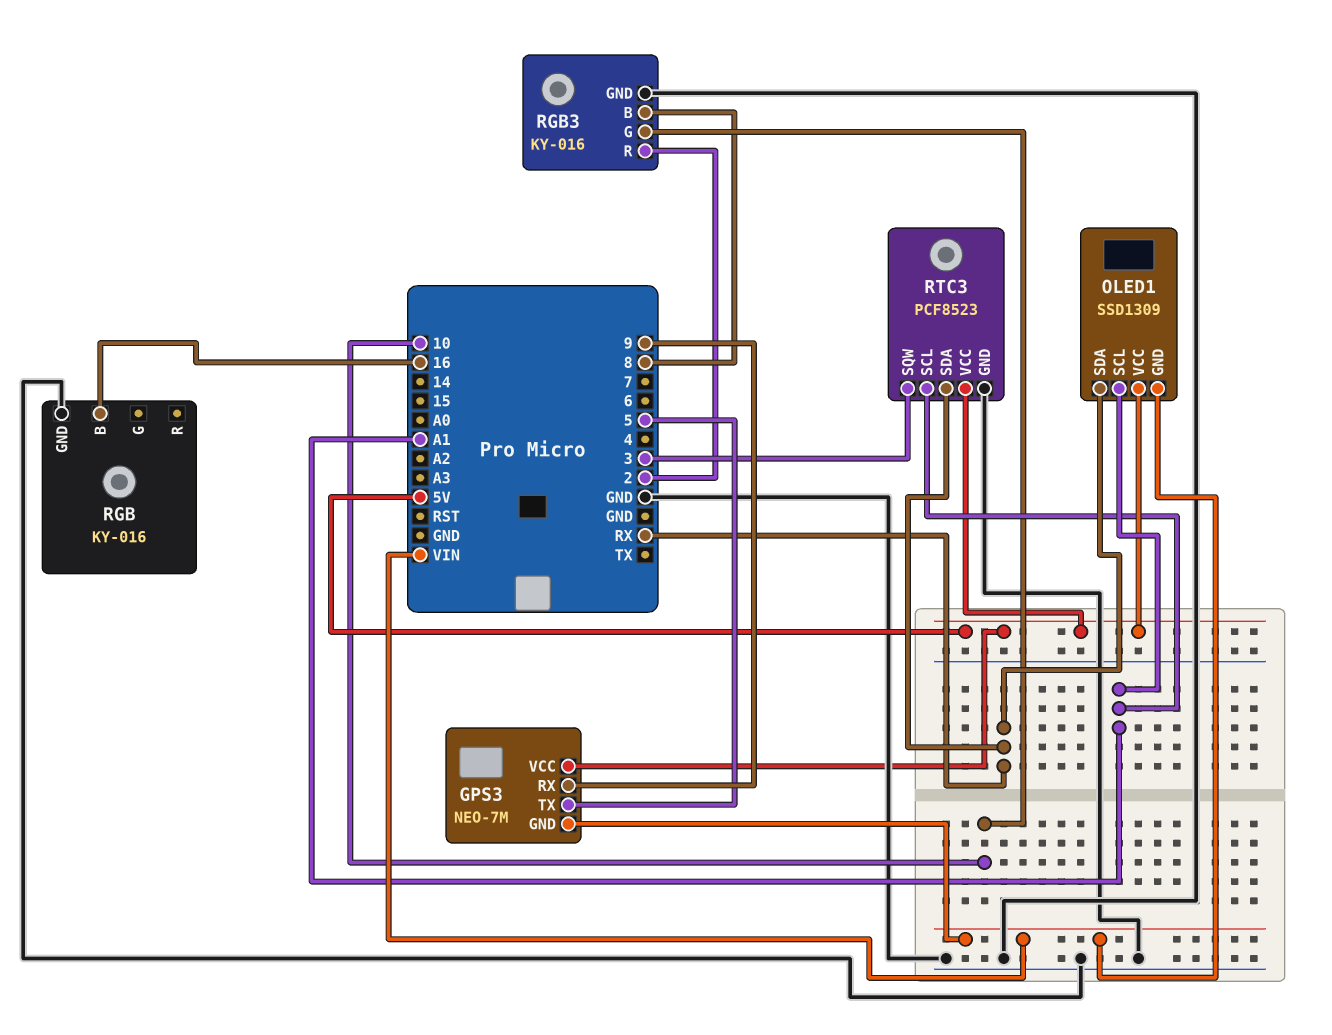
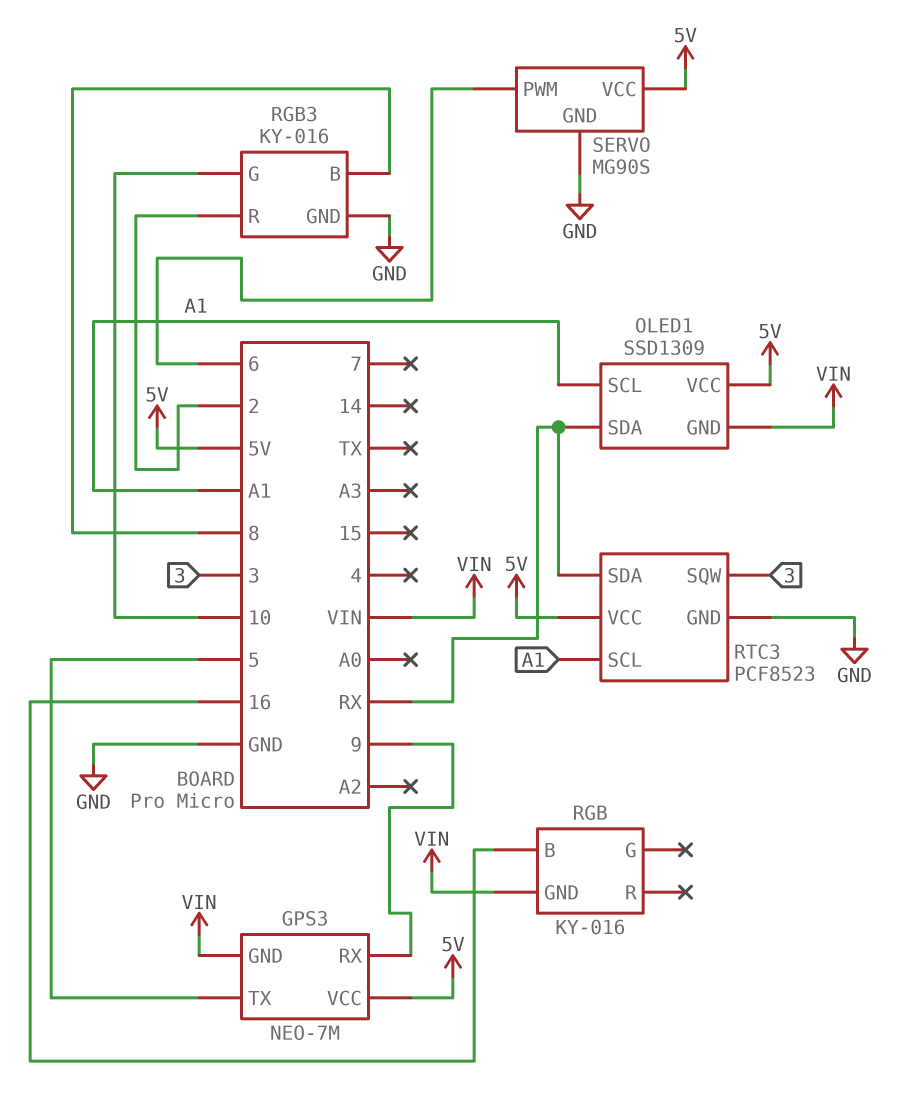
RGB pin GND: GND -> VIN
SERVO: none -> MG90S
SERVO pin GND: none -> GND
SERVO pin PWM: none -> 6
SERVO pin VCC: none -> 5V

